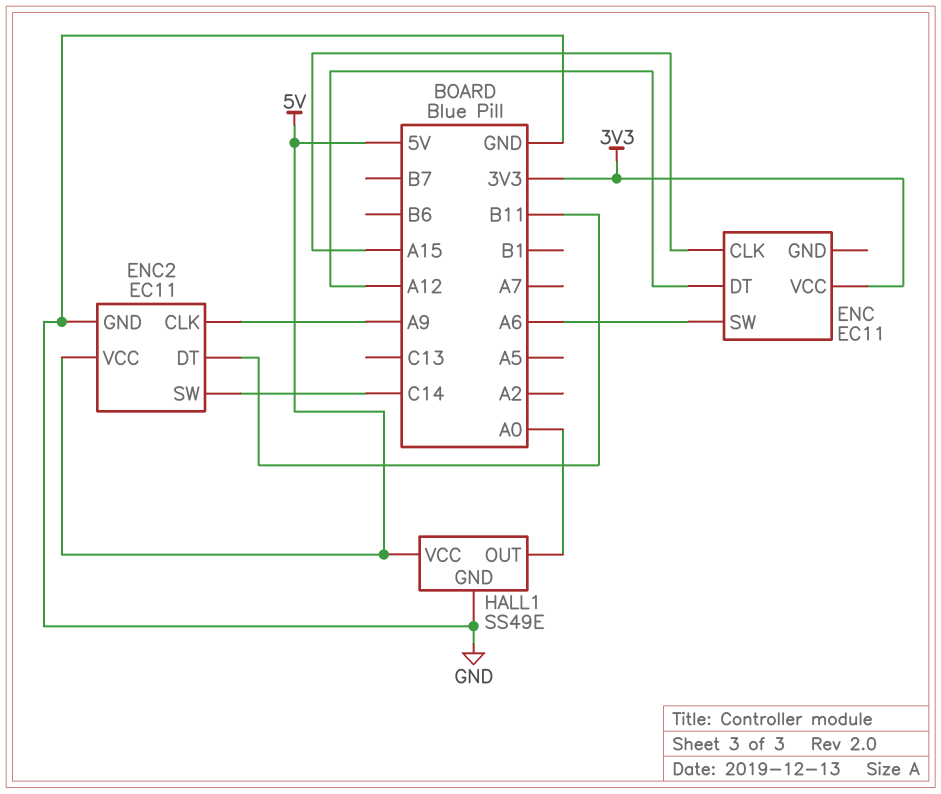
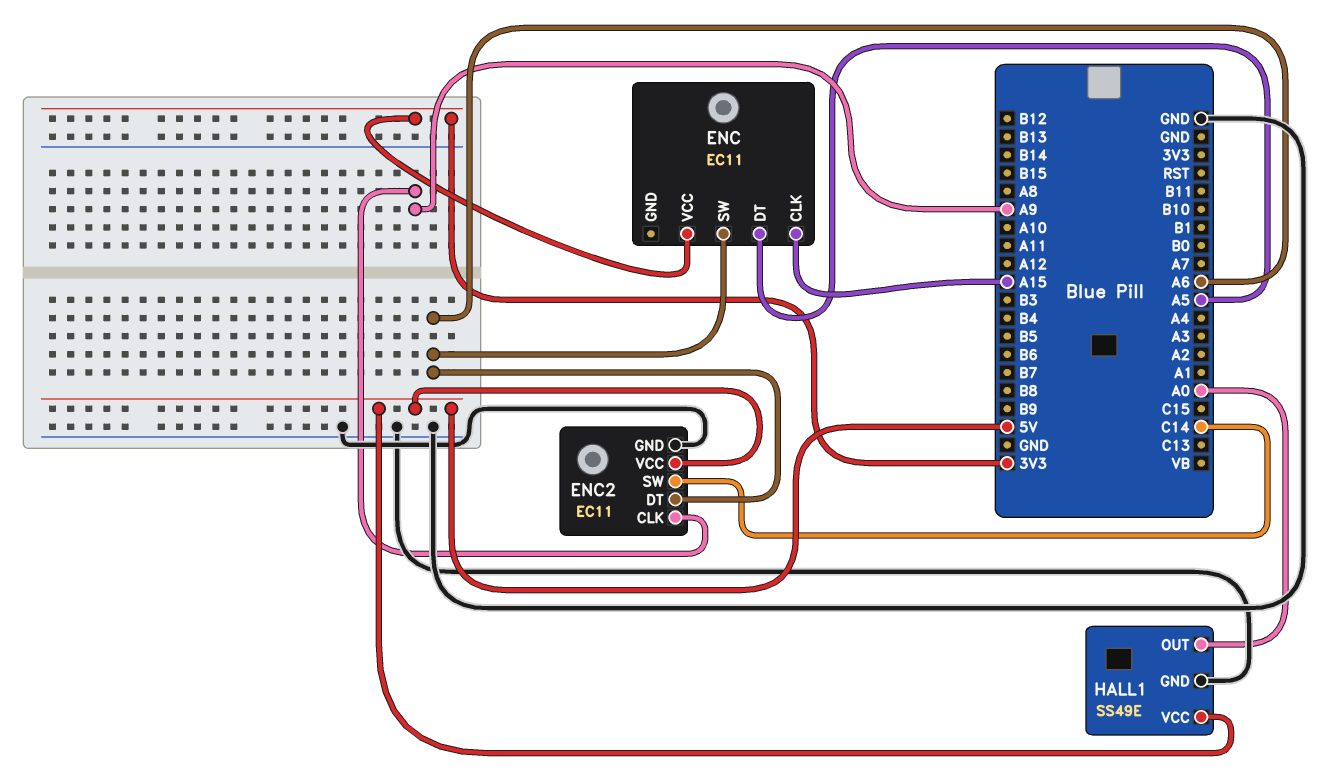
ENC pin DT: A12 -> A5
ENC2 pin DT: B11 -> A6

